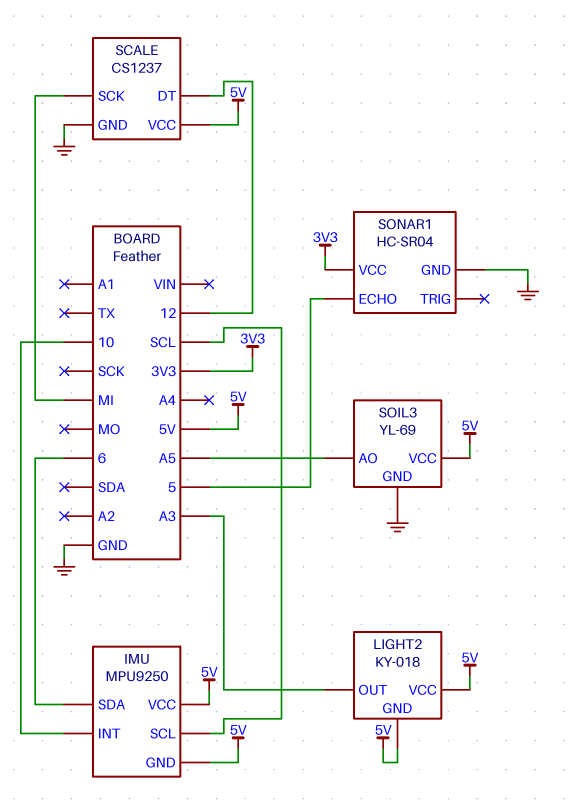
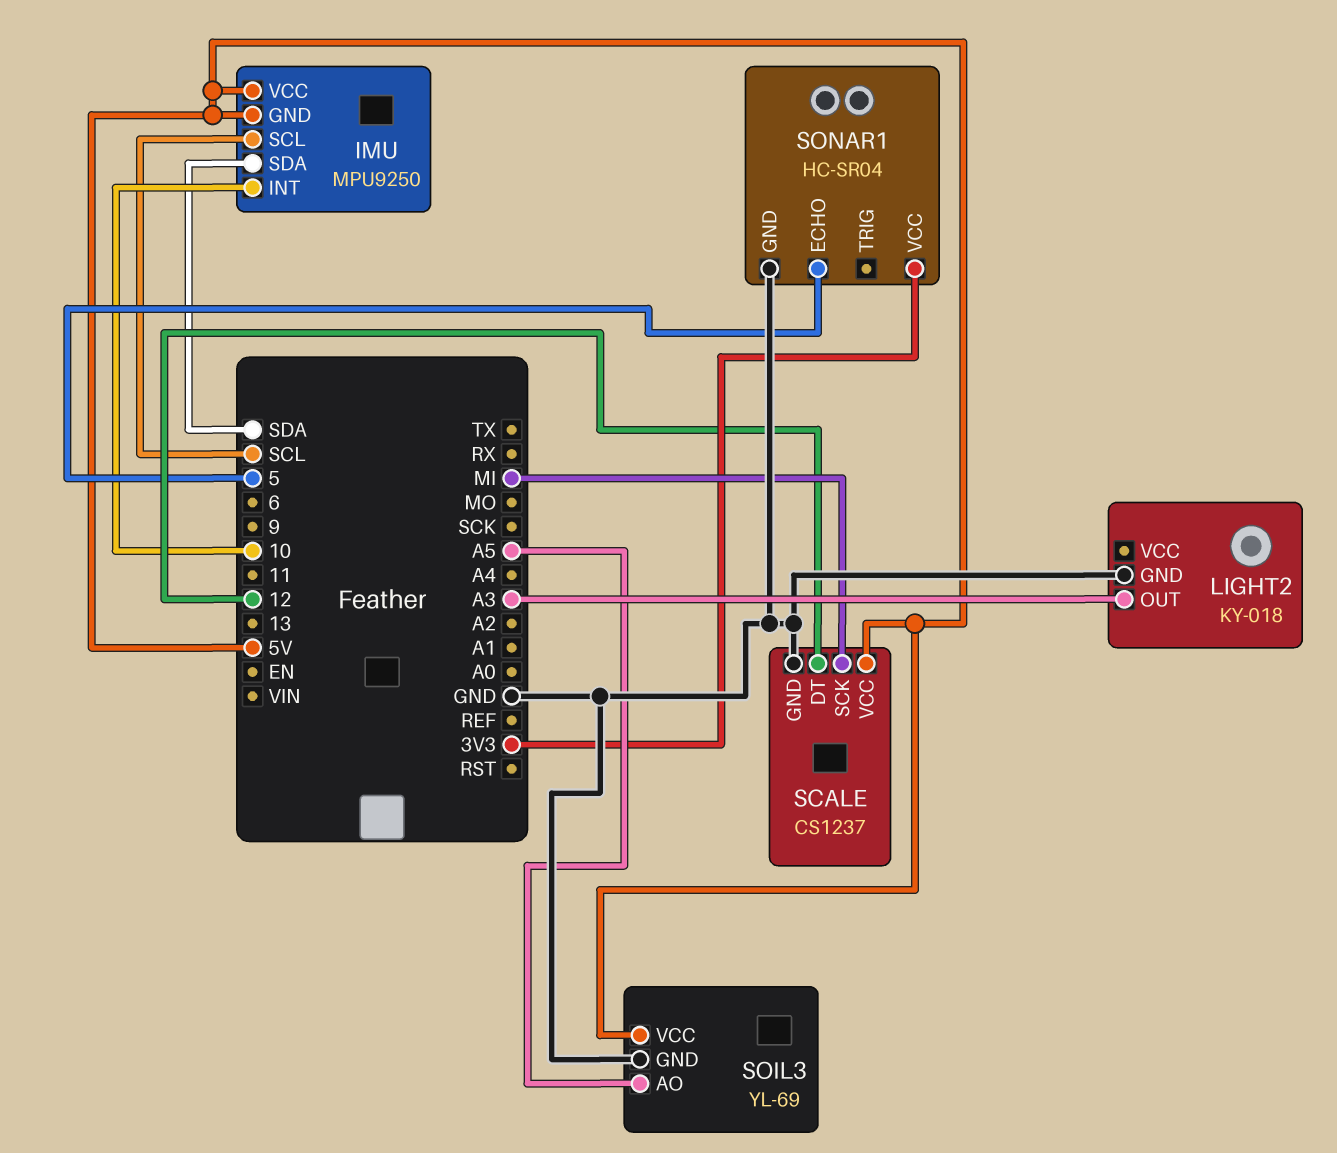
IMU pin SDA: 6 -> SDA
LIGHT2 pin GND: 5V -> GND
LIGHT2 pin VCC: 5V -> none

